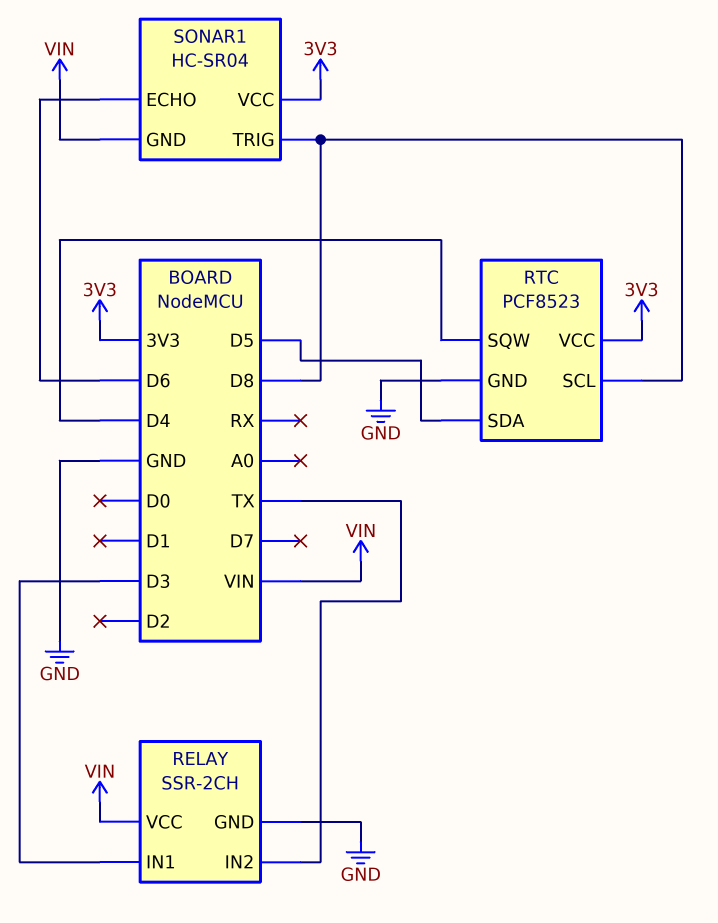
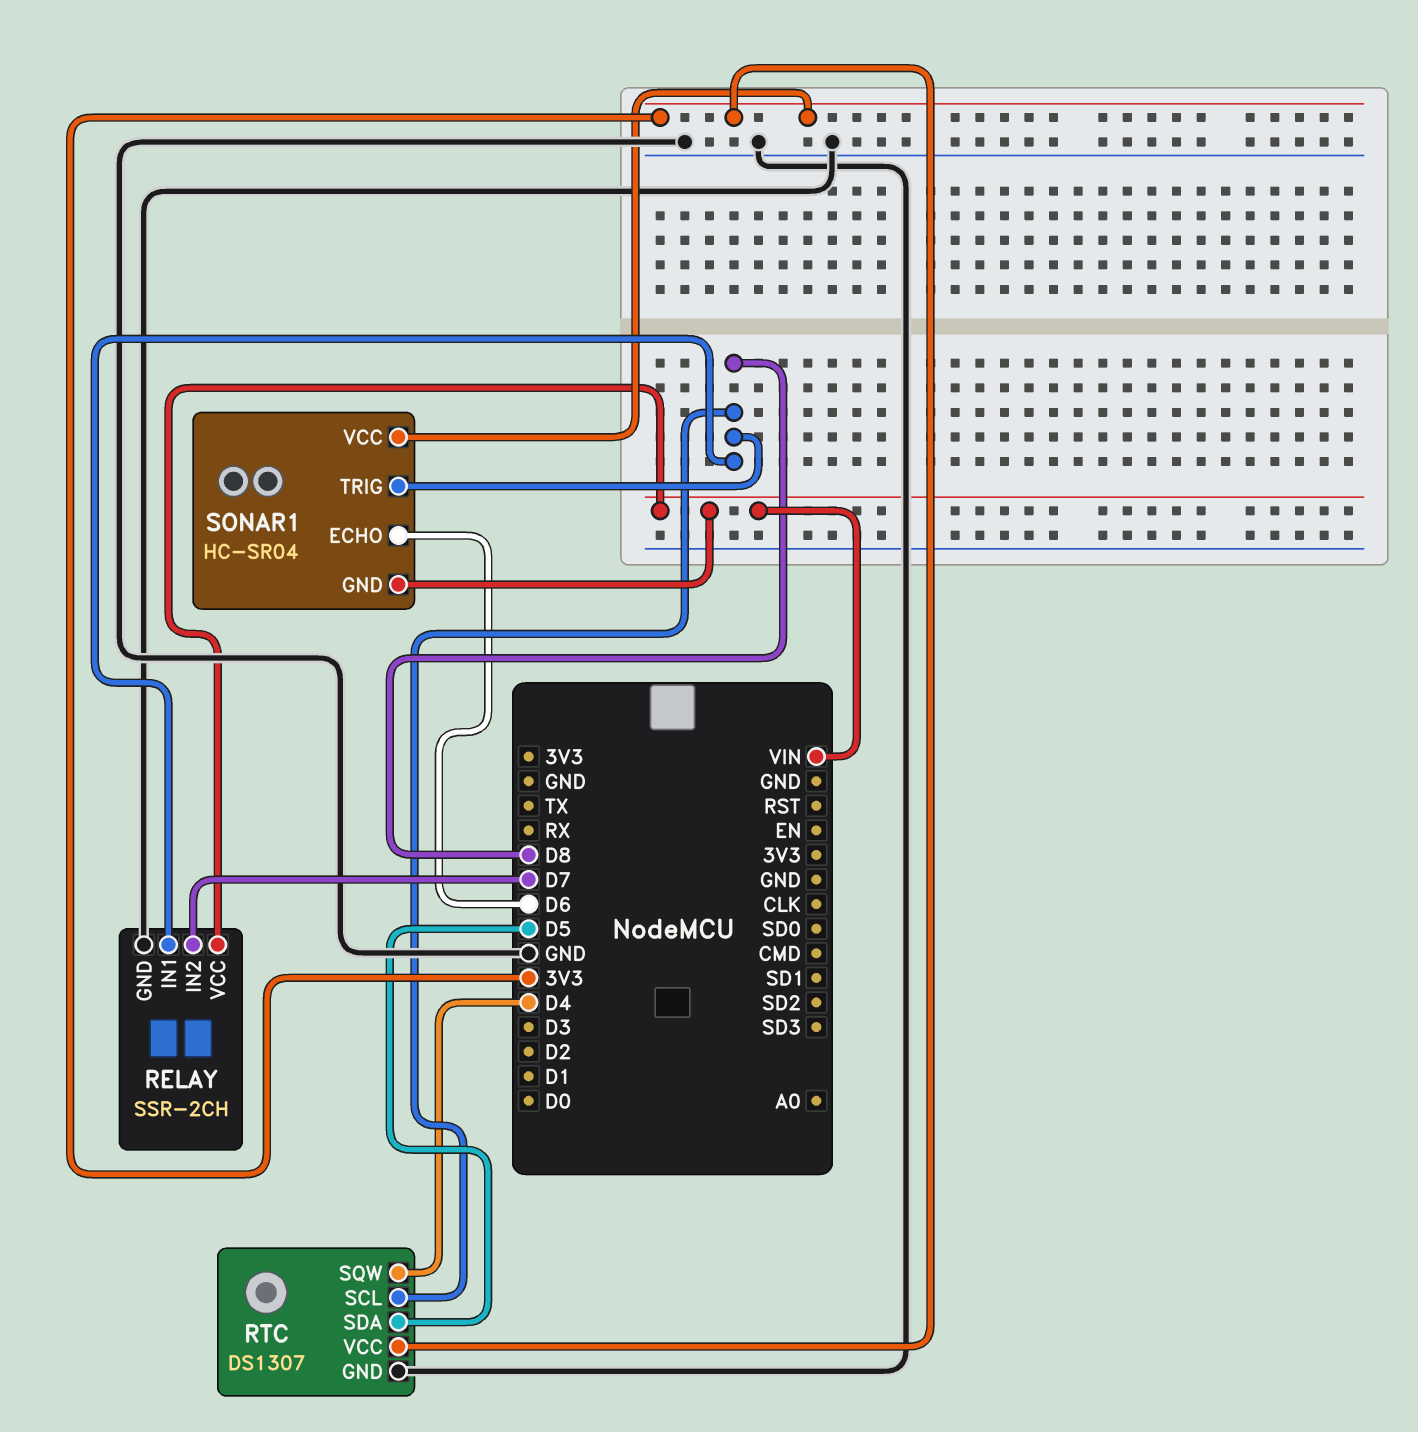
RELAY pin IN1: D3 -> D8
RELAY pin IN2: TX -> D7
RTC: PCF8523 -> DS1307

